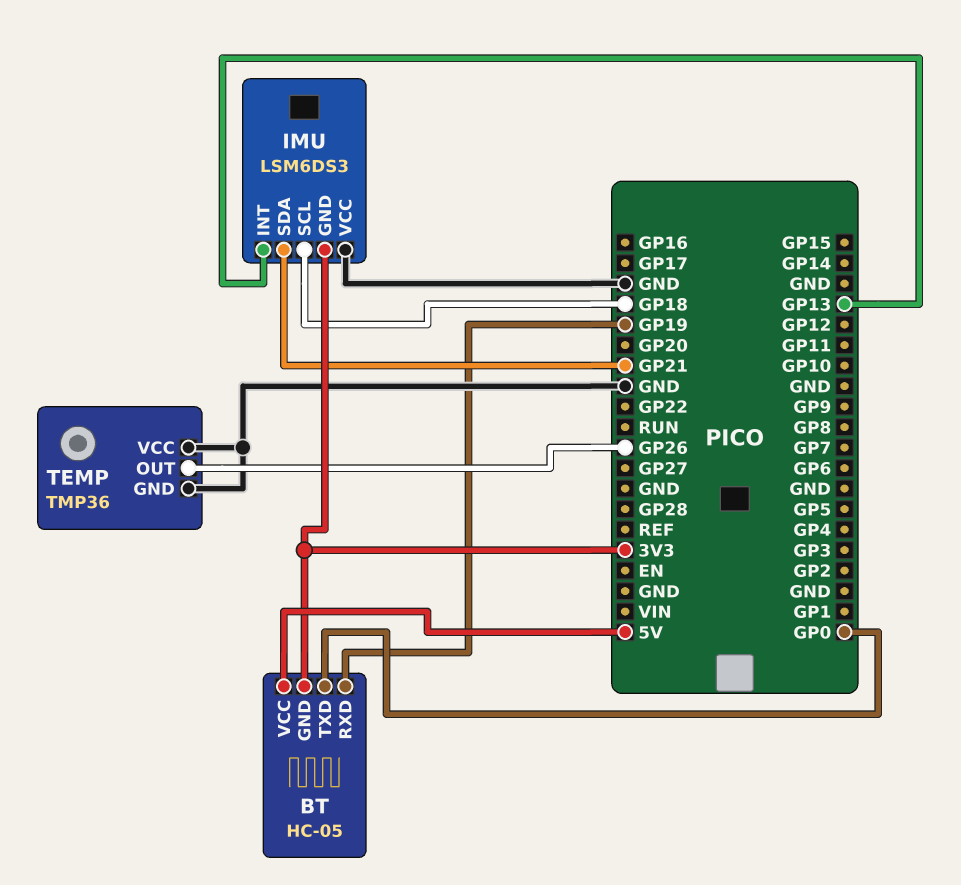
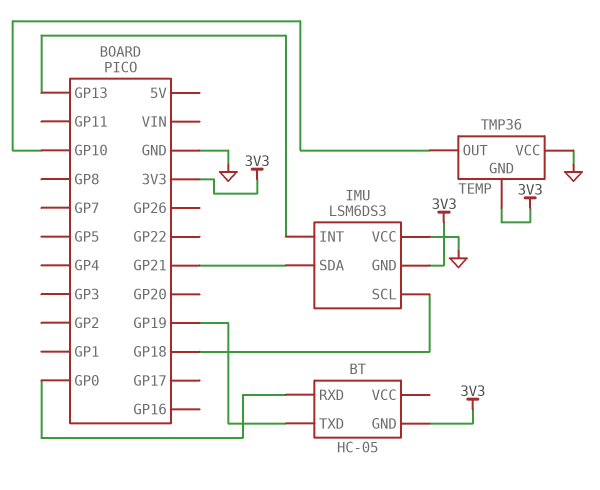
BT pin RXD: GP19 -> GP0
BT pin TXD: GP0 -> GP19
BT pin VCC: 5V -> none
TEMP pin GND: GND -> 3V3
TEMP pin OUT: GP26 -> GP10

